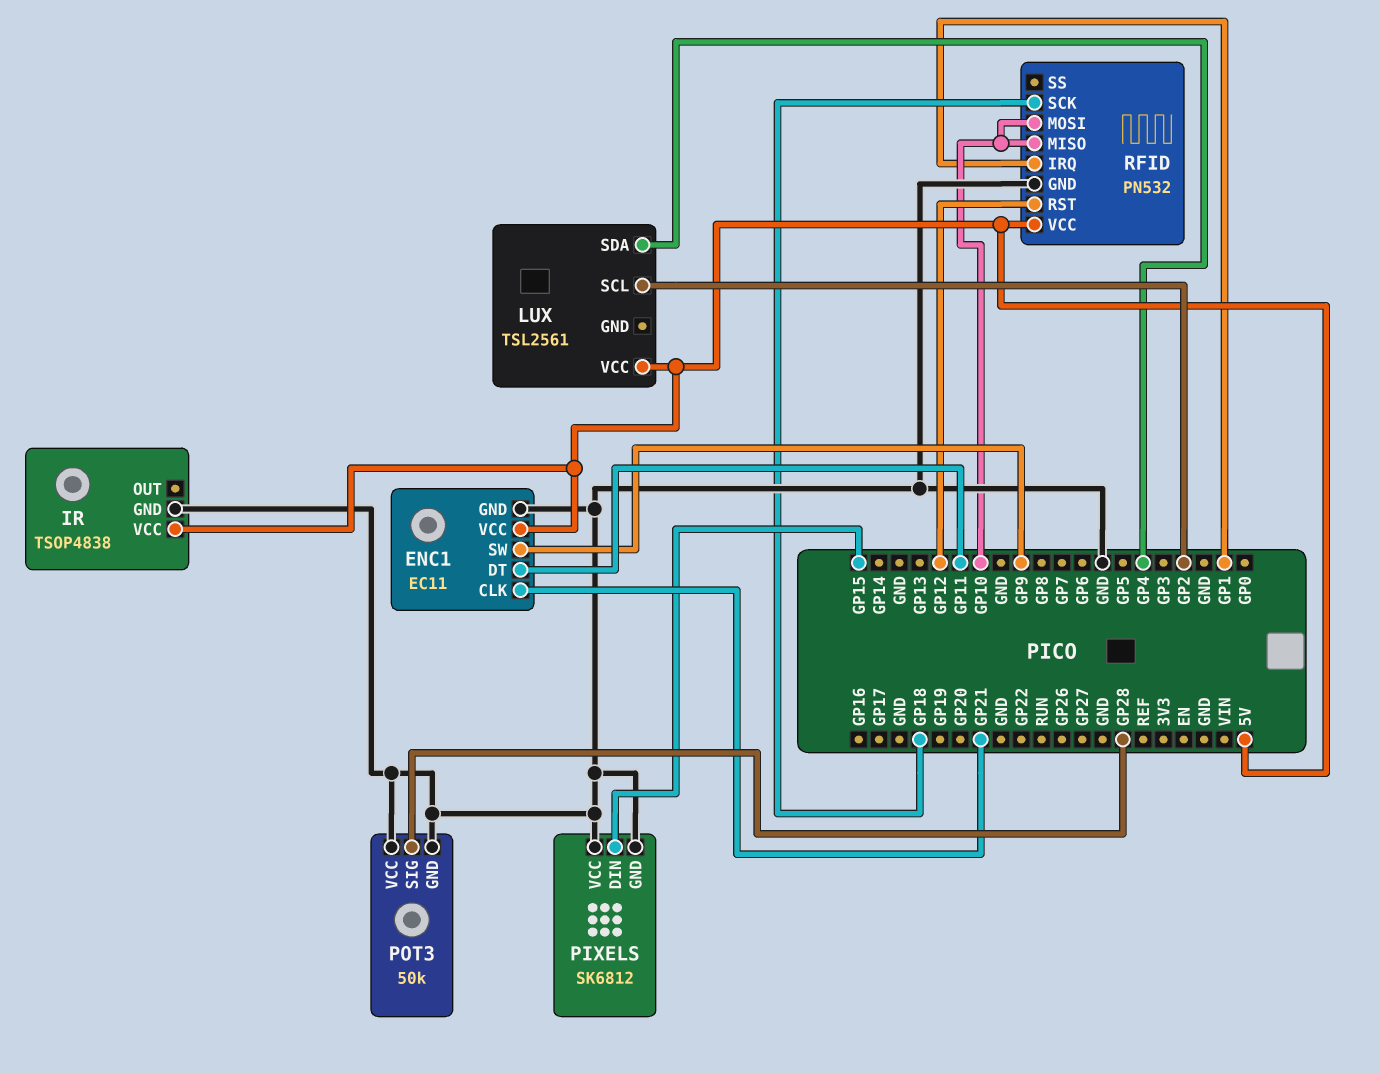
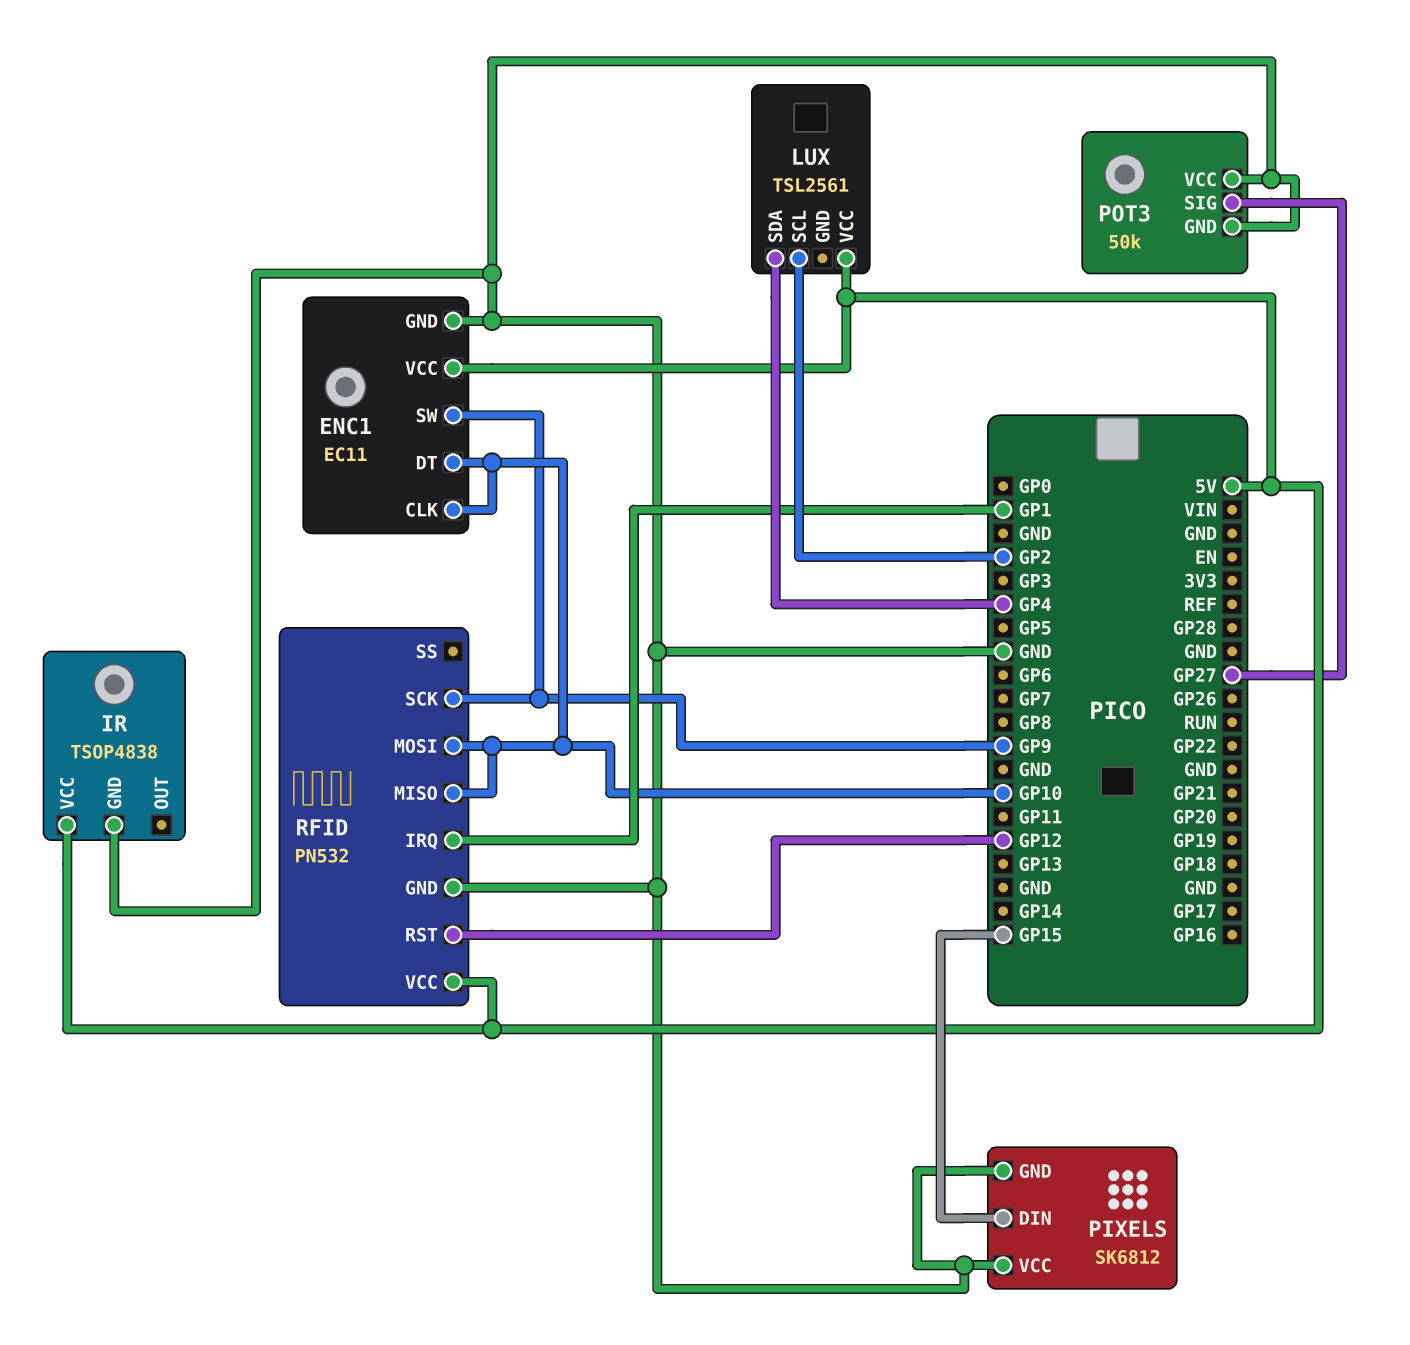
ENC1 pin CLK: GP21 -> GP10
ENC1 pin DT: GP11 -> GP10
POT3 pin SIG: GP28 -> GP27
RFID pin SCK: GP18 -> GP9

